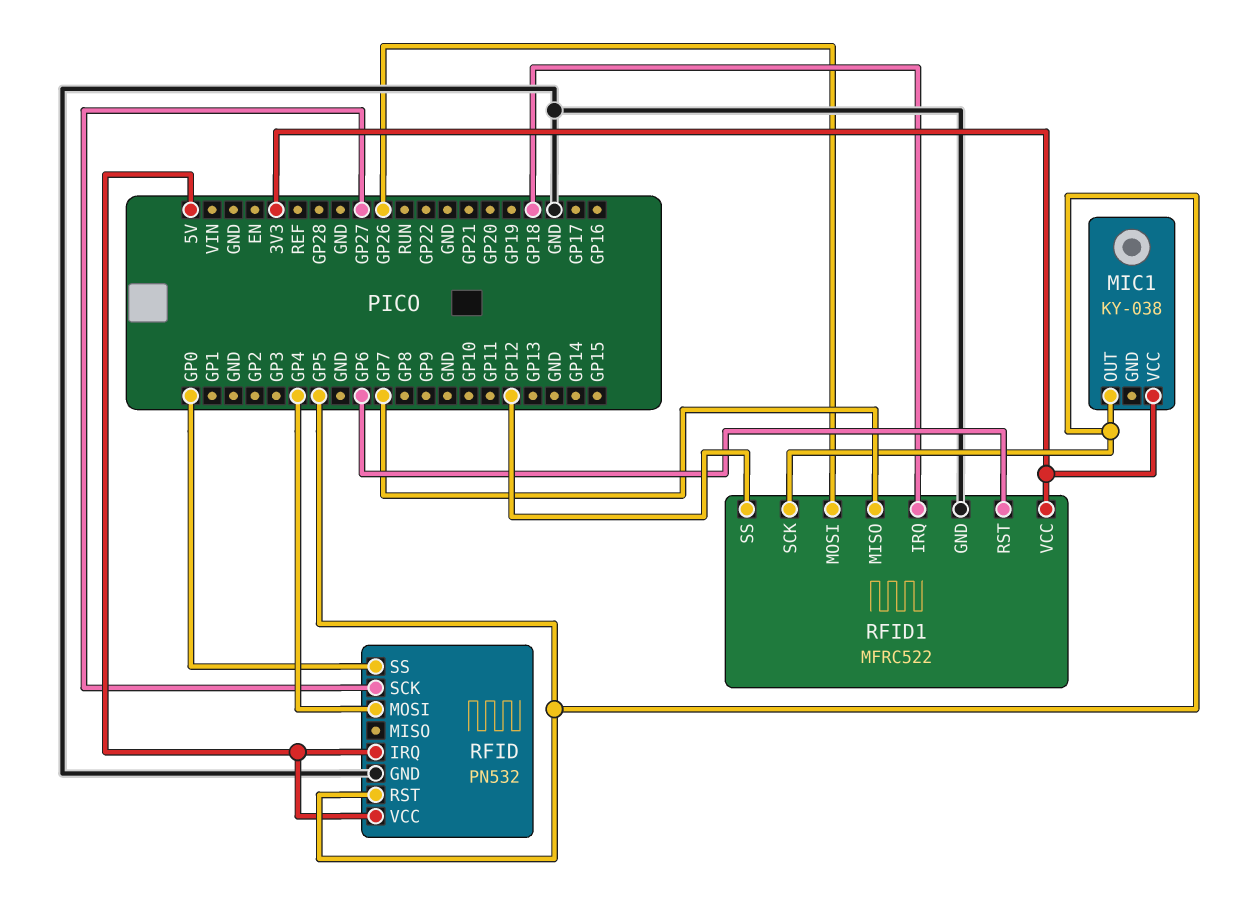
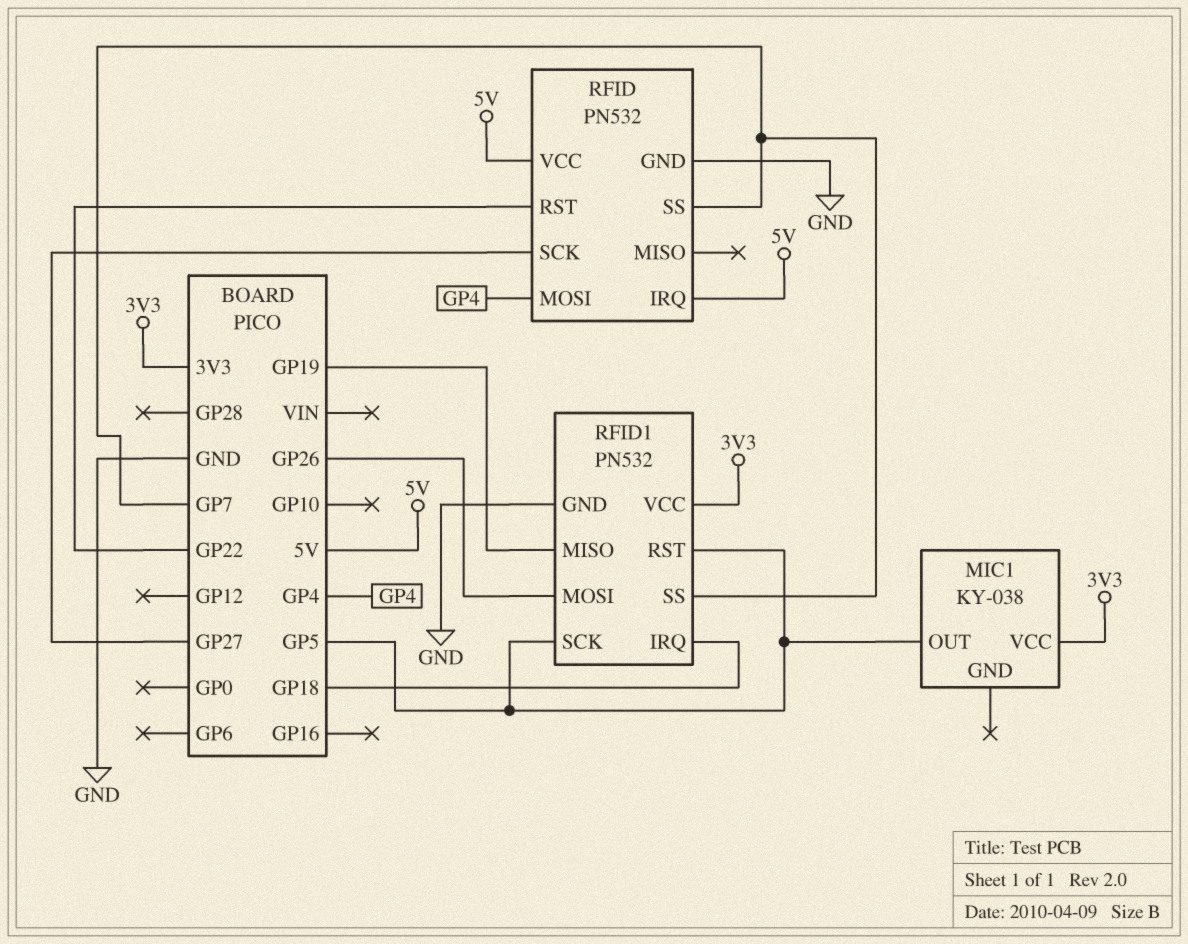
RFID pin RST: GP5 -> GP22
RFID pin SS: GP0 -> GP7
RFID1: MFRC522 -> PN532
RFID1 pin MISO: GP7 -> GP19
RFID1 pin RST: GP6 -> GP5
RFID1 pin SS: GP12 -> GP7

